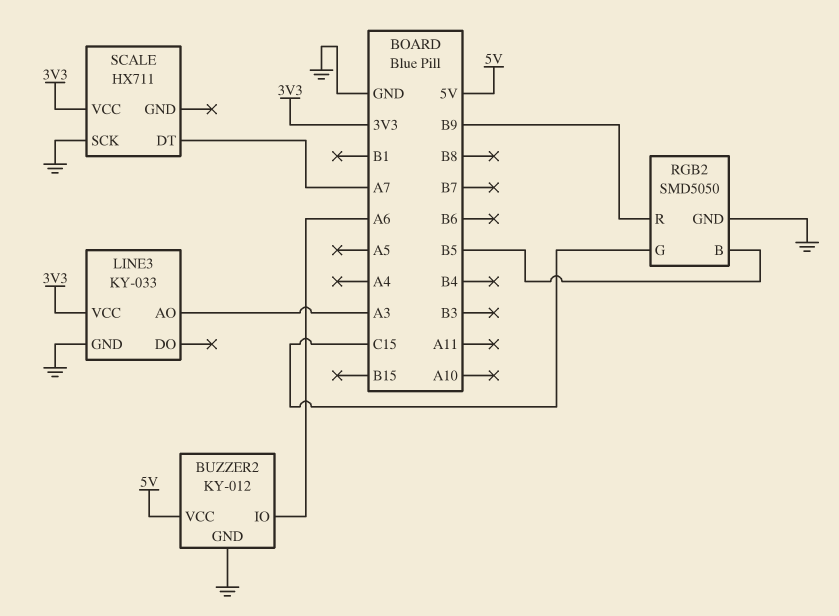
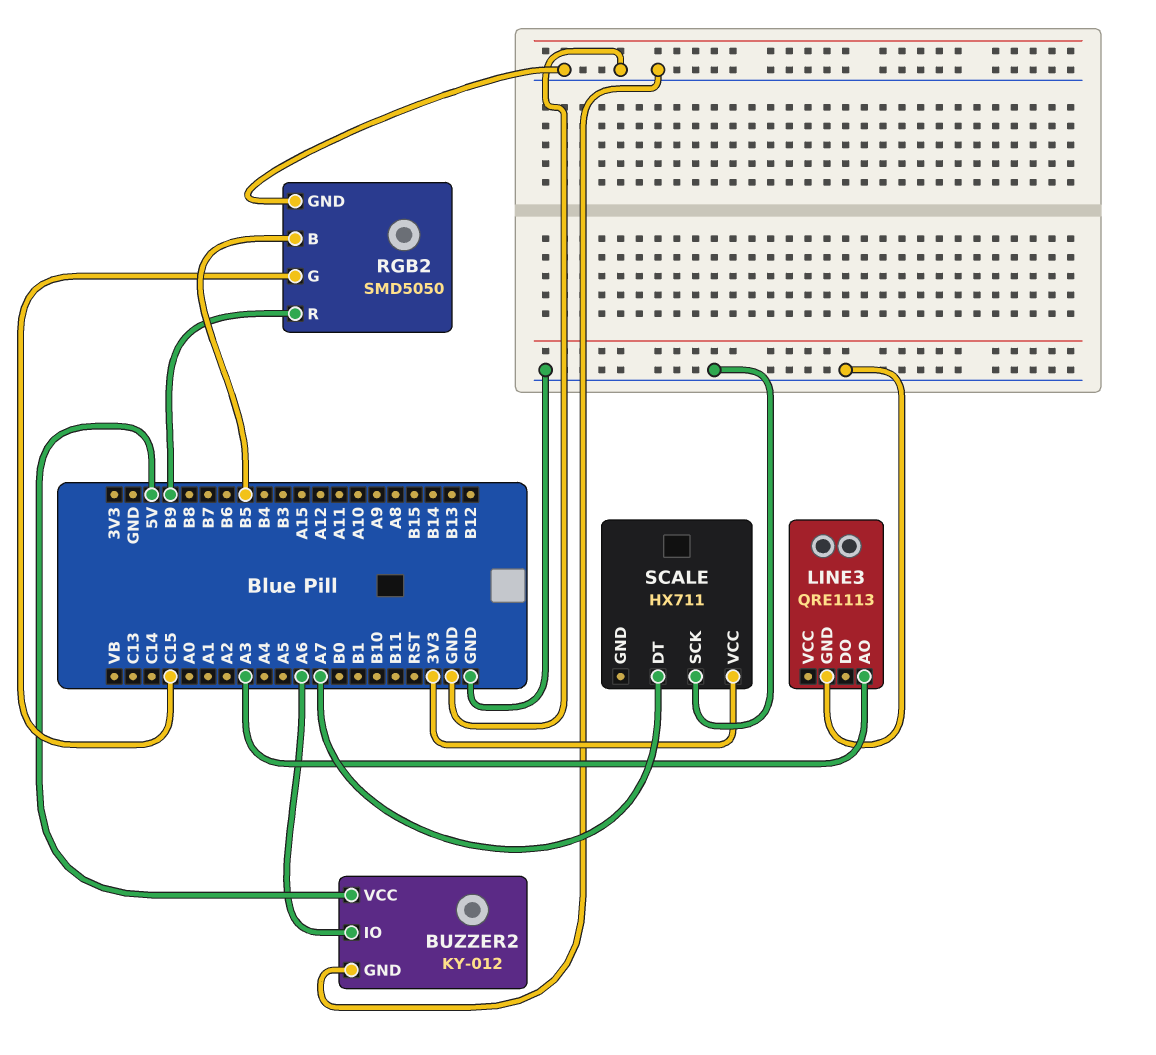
LINE3: KY-033 -> QRE1113
LINE3 pin VCC: 3V3 -> none

